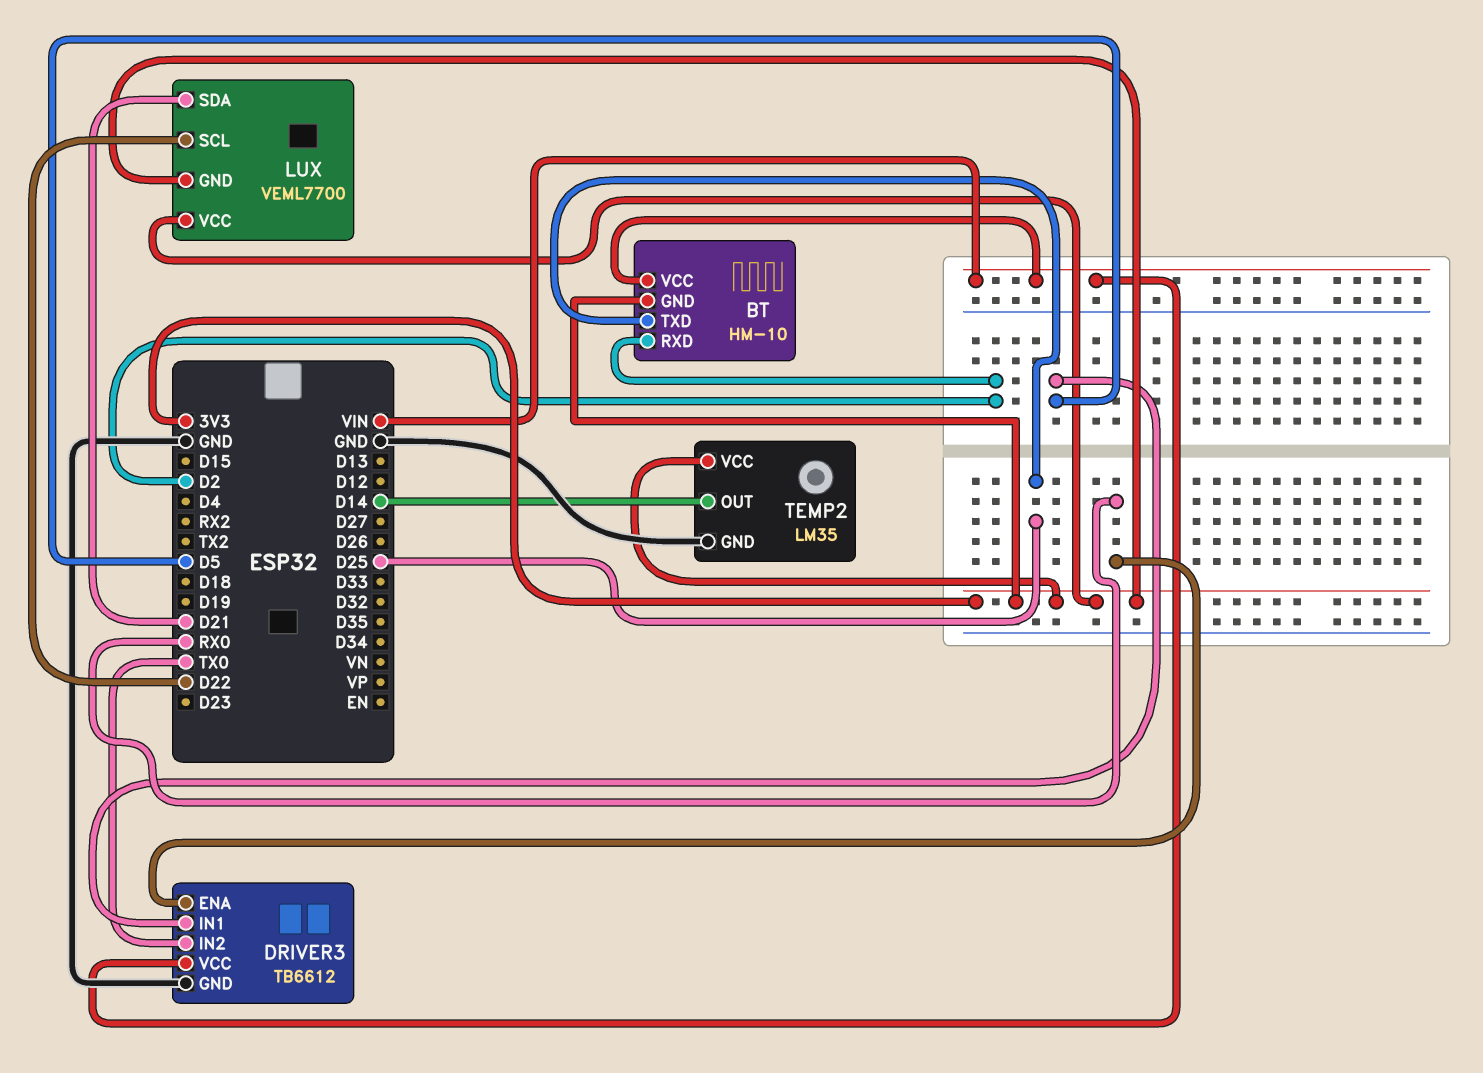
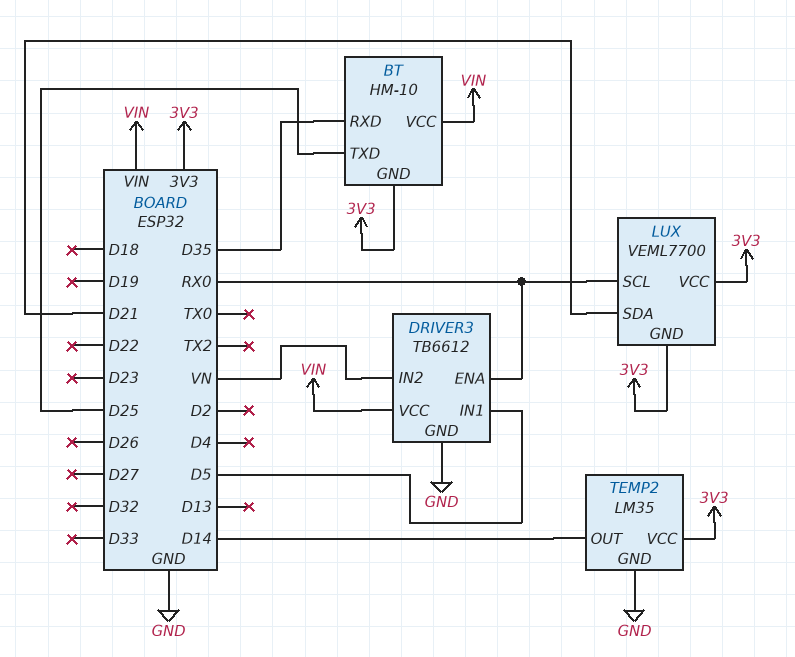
BT pin RXD: D2 -> D35
DRIVER3 pin IN2: TX0 -> VN
LUX pin SCL: D22 -> RX0

